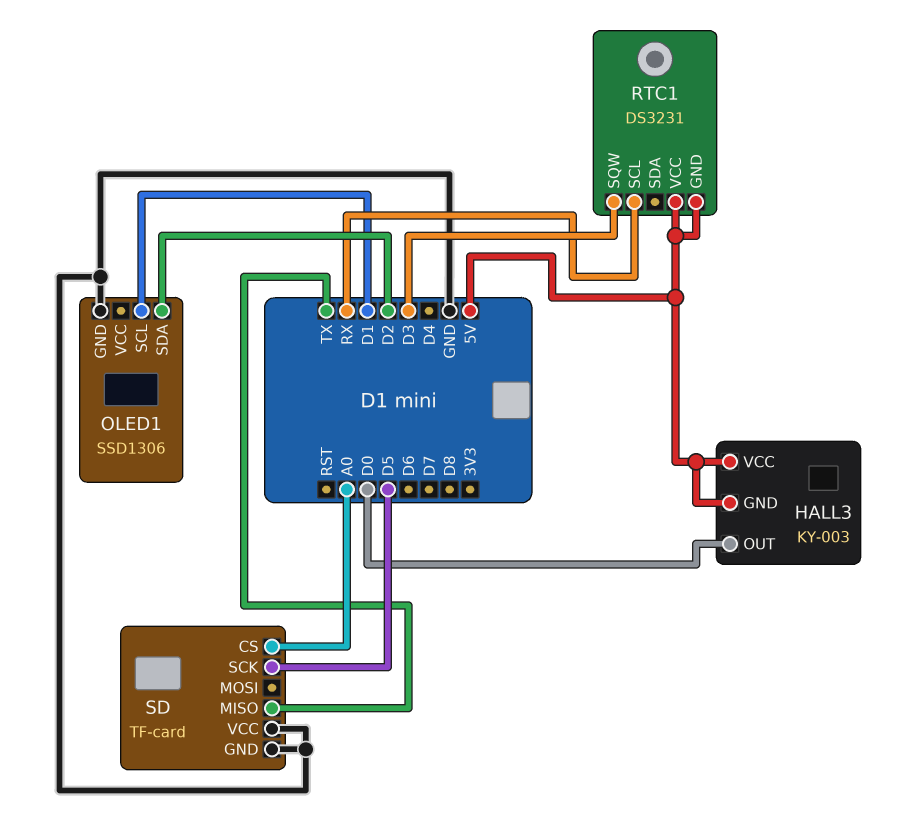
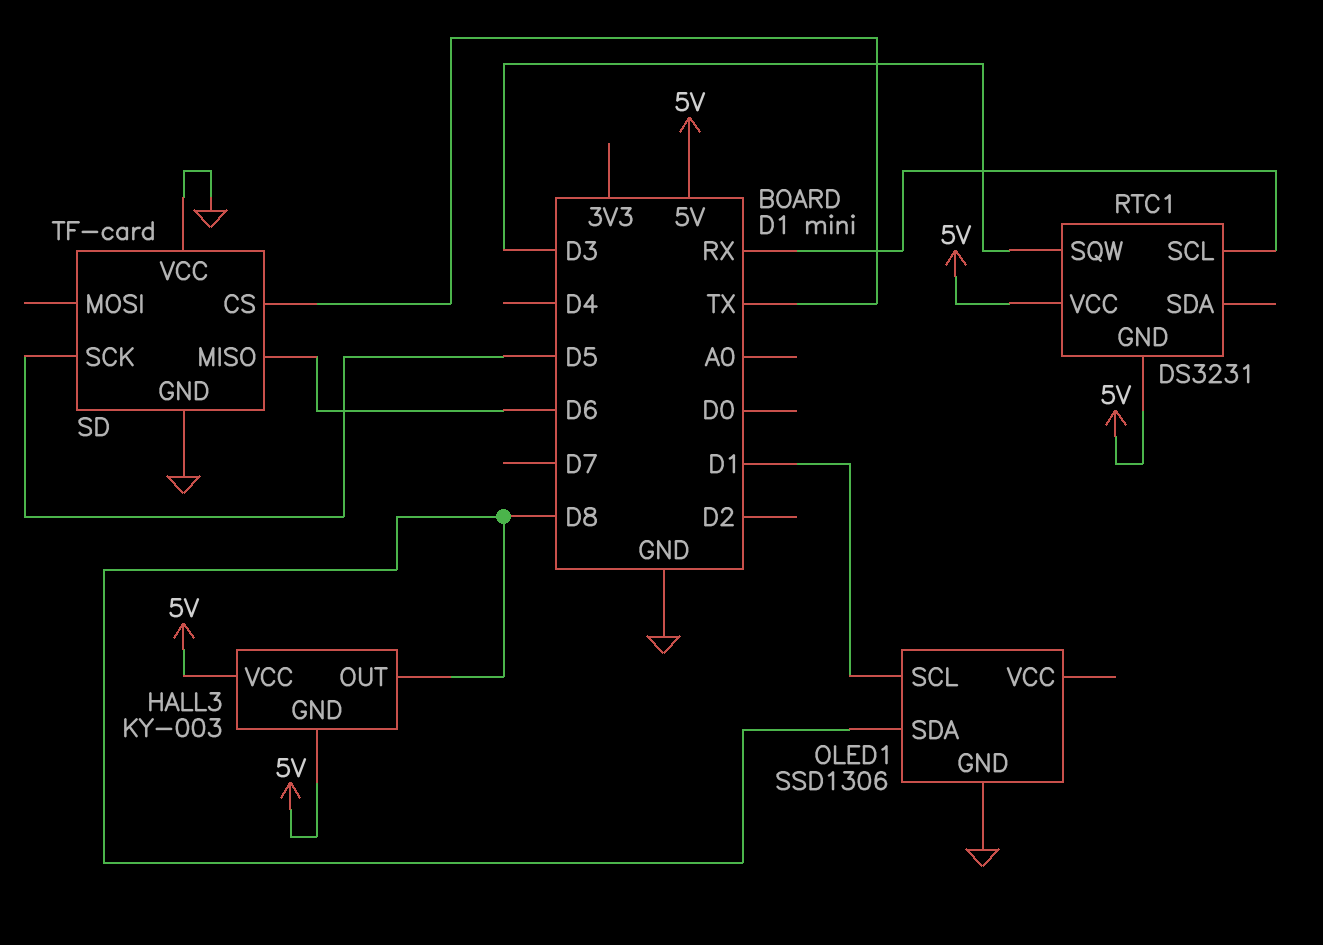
HALL3 pin OUT: D0 -> D8
OLED1 pin SDA: D2 -> D8
SD pin CS: A0 -> TX
SD pin MISO: TX -> D6

